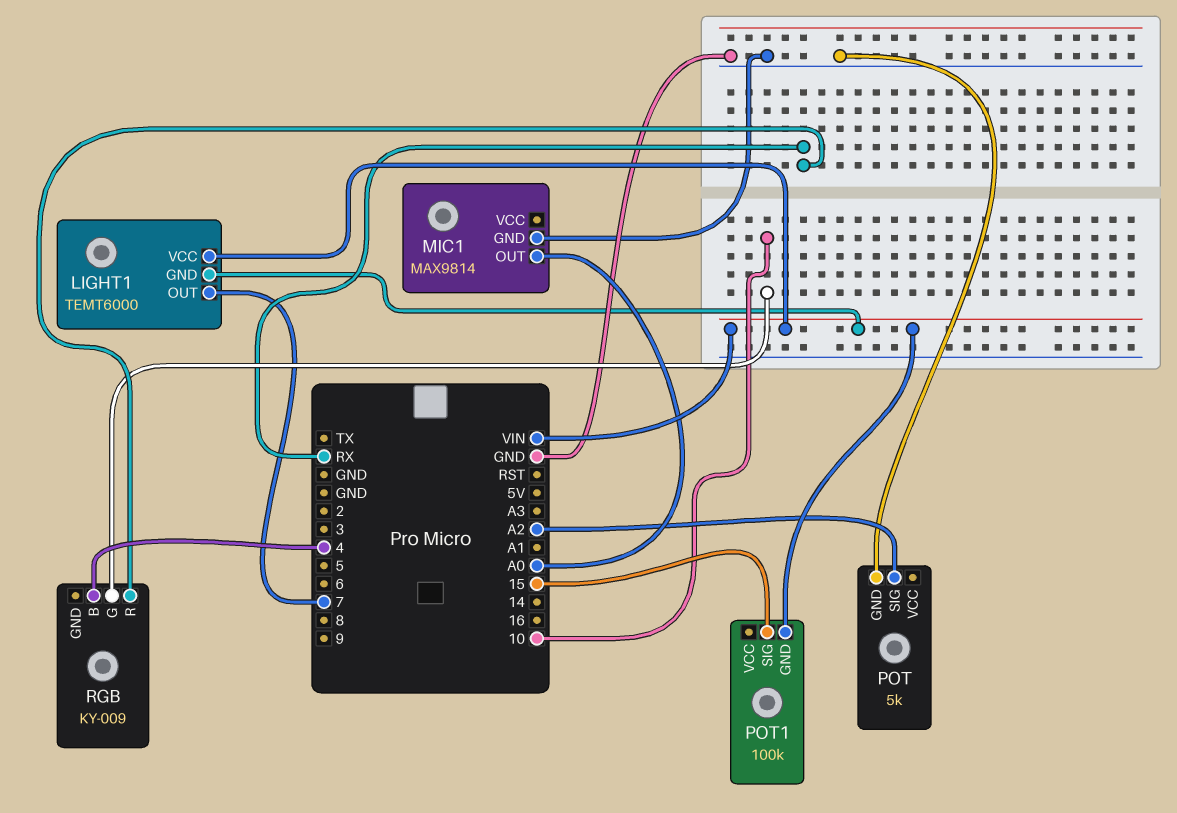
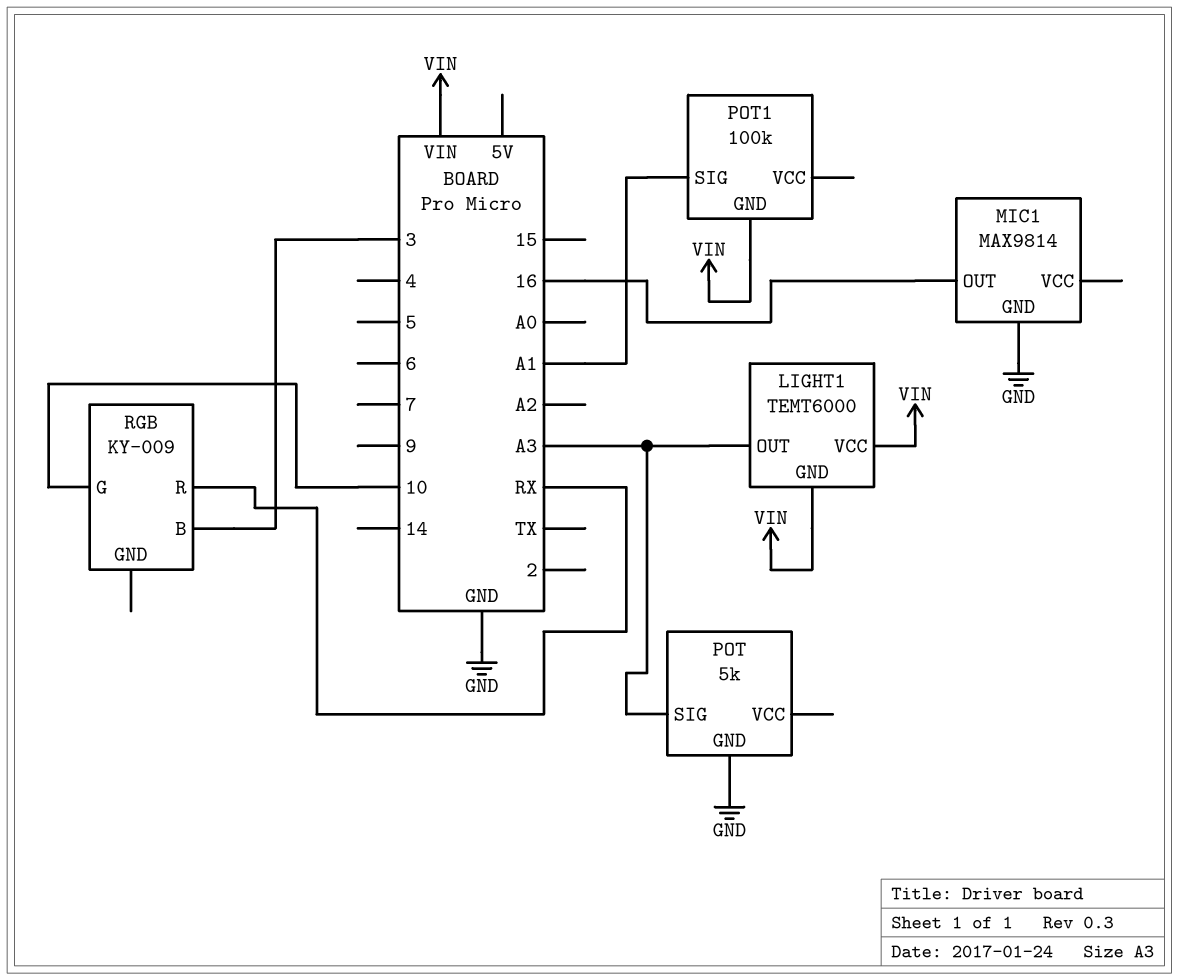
LIGHT1 pin OUT: 7 -> A3
MIC1 pin OUT: A0 -> 16
POT pin SIG: A2 -> A3
POT1 pin SIG: 15 -> A1
RGB pin B: 4 -> 3

